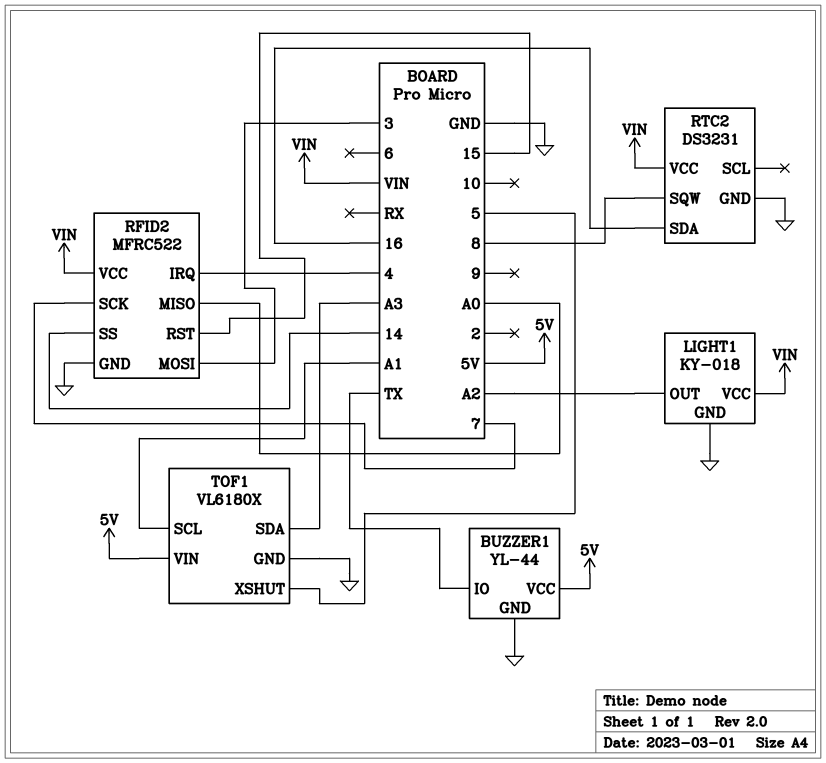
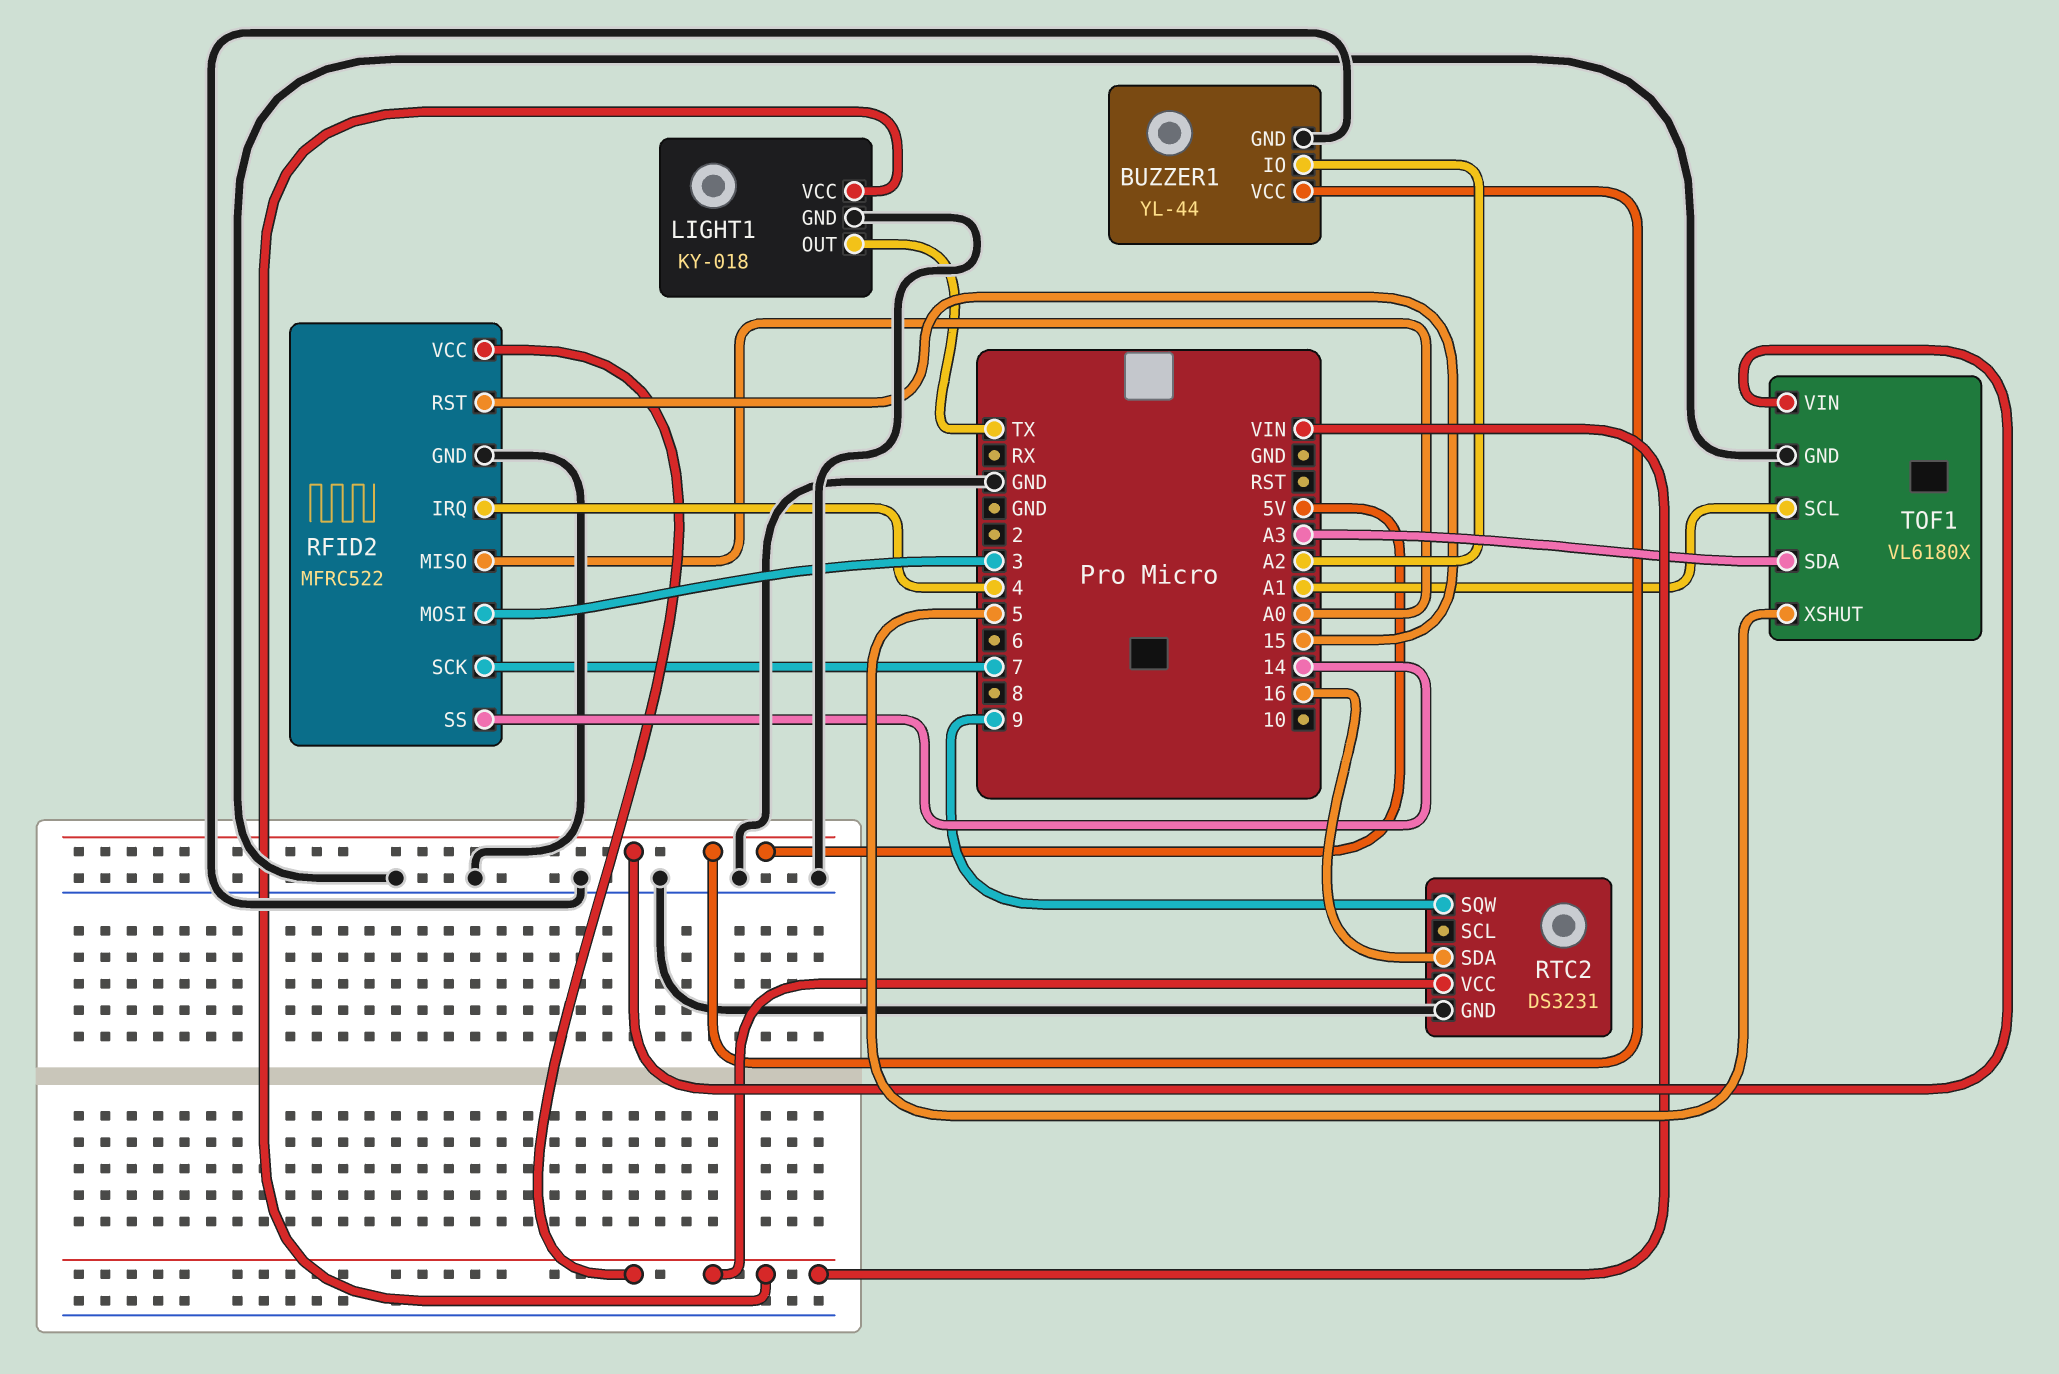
BUZZER1 pin IO: TX -> A2
LIGHT1 pin OUT: A2 -> TX
RTC2 pin SQW: 8 -> 9

